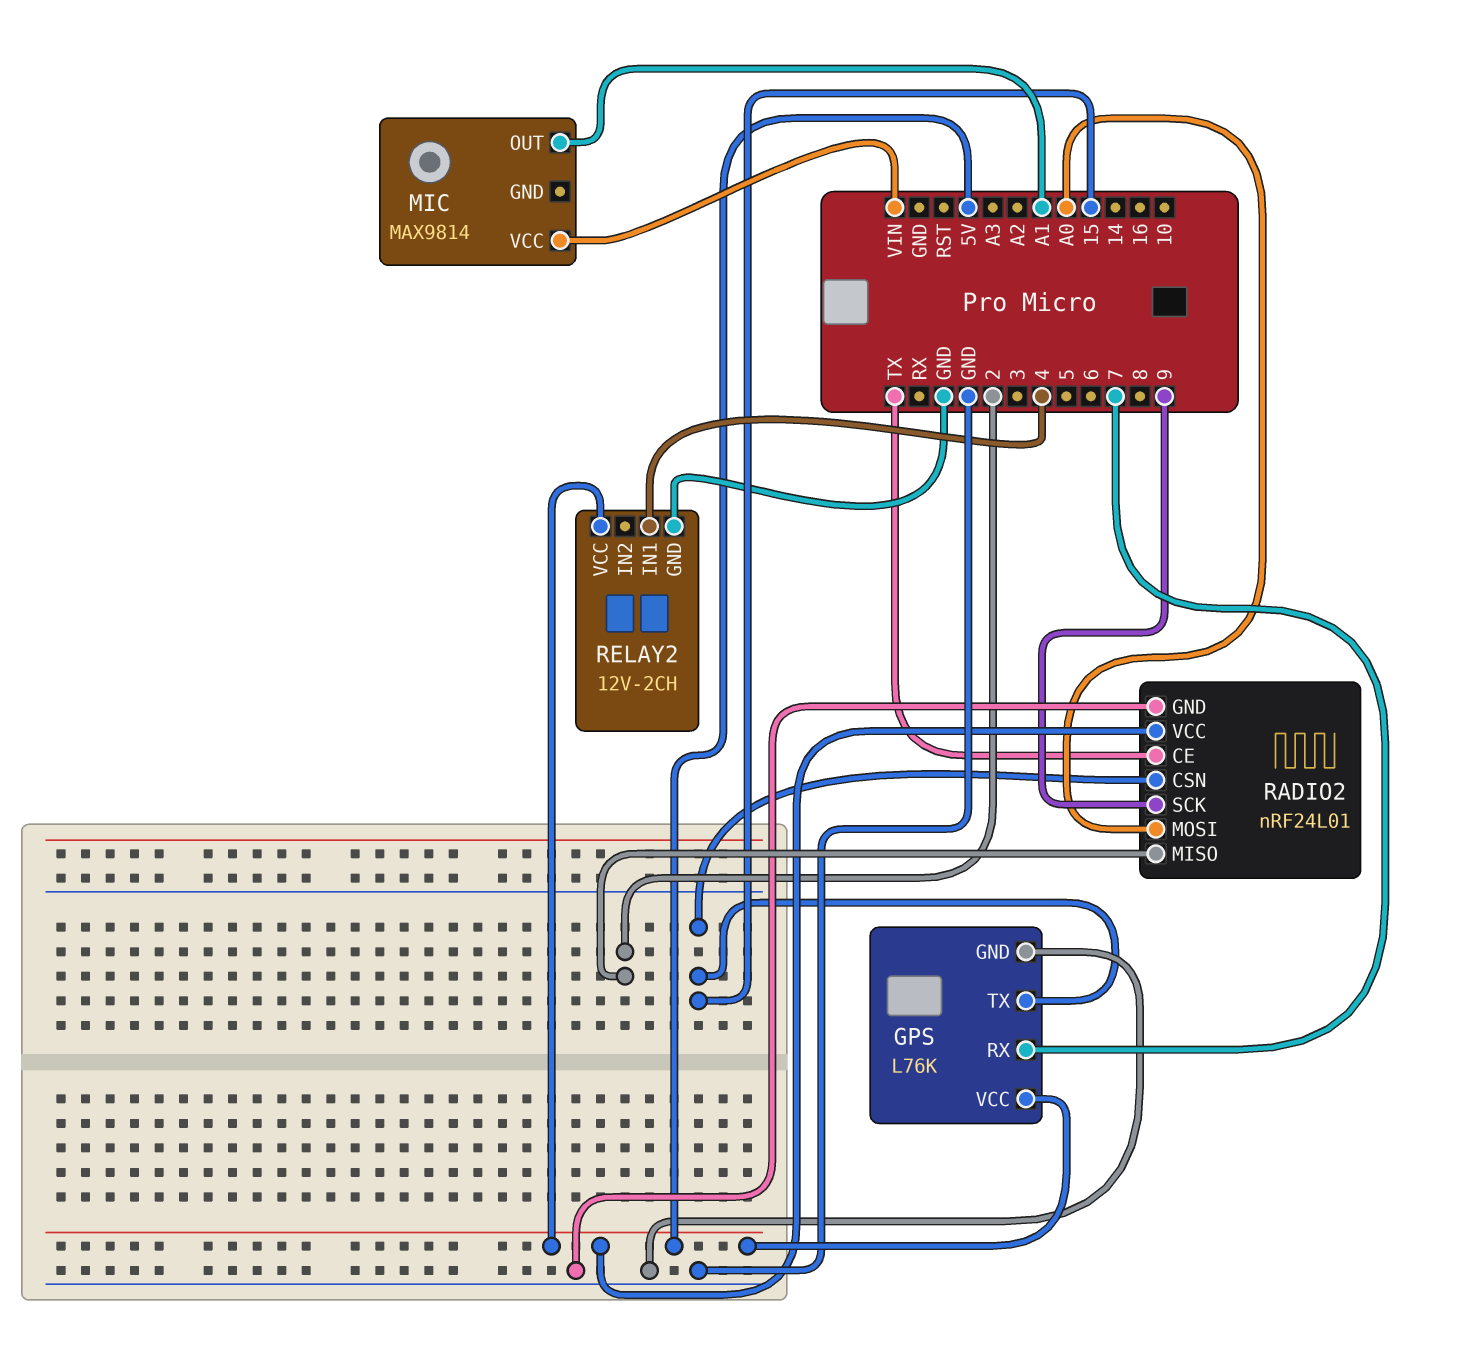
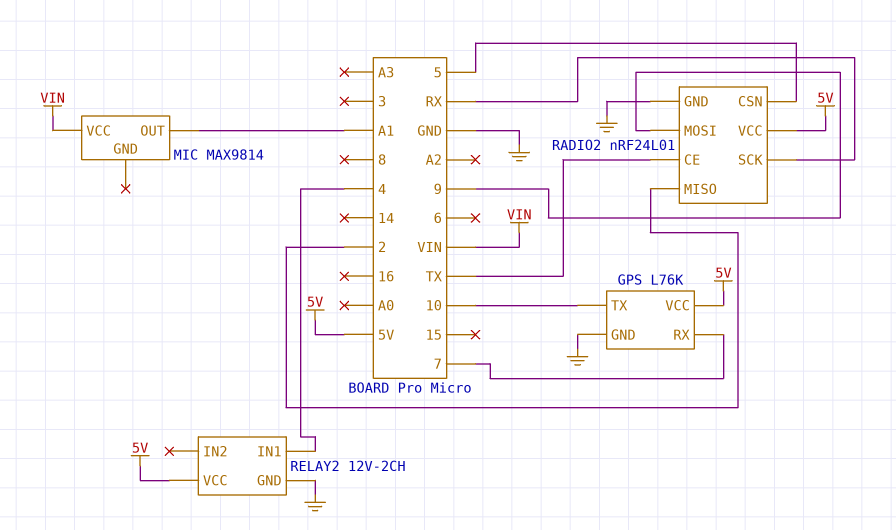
GPS pin TX: 15 -> 10
RADIO2 pin CSN: 15 -> 5
RADIO2 pin MOSI: A0 -> 9
RADIO2 pin SCK: 9 -> RX

